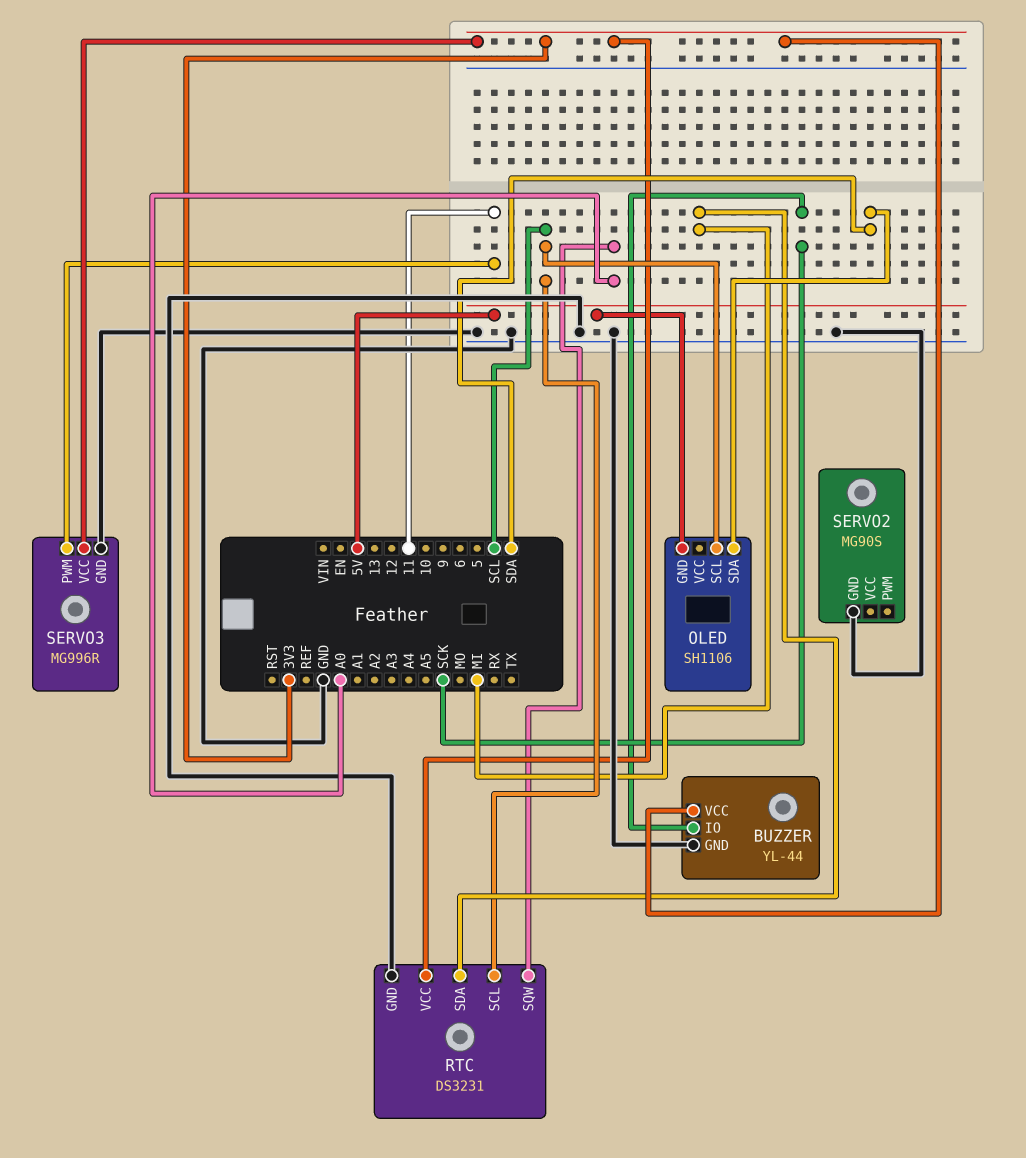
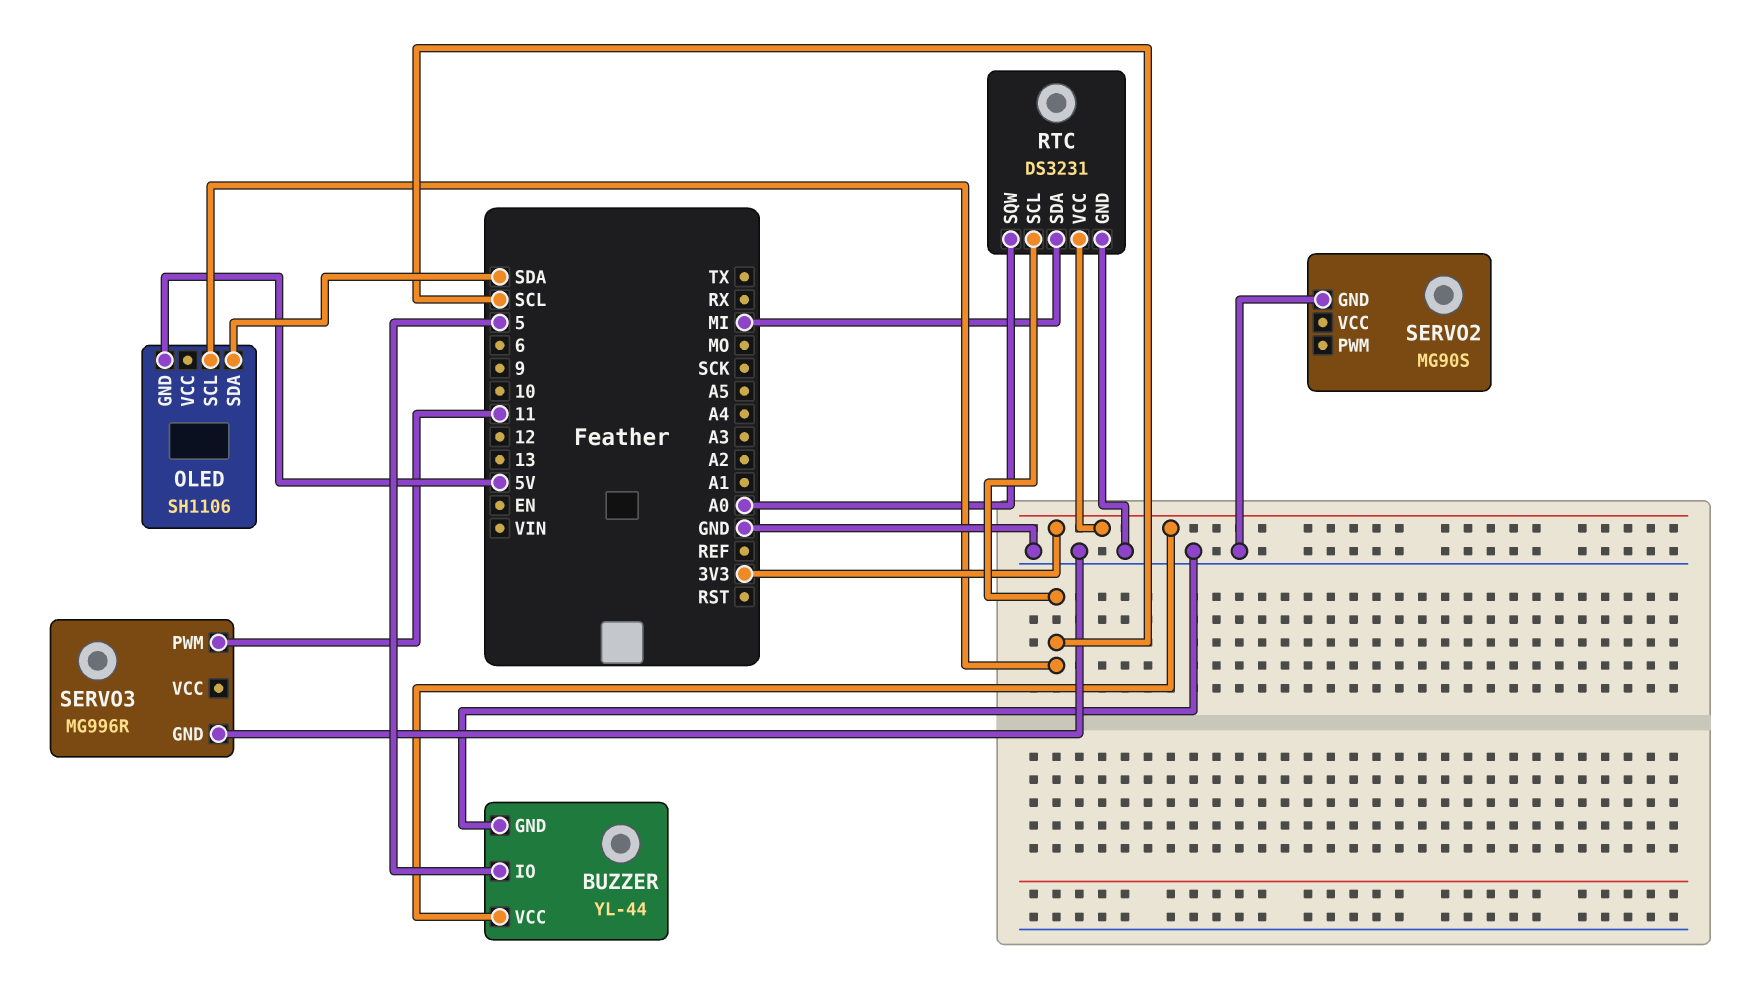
BUZZER pin IO: SCK -> 5
SERVO3 pin VCC: 3V3 -> none

